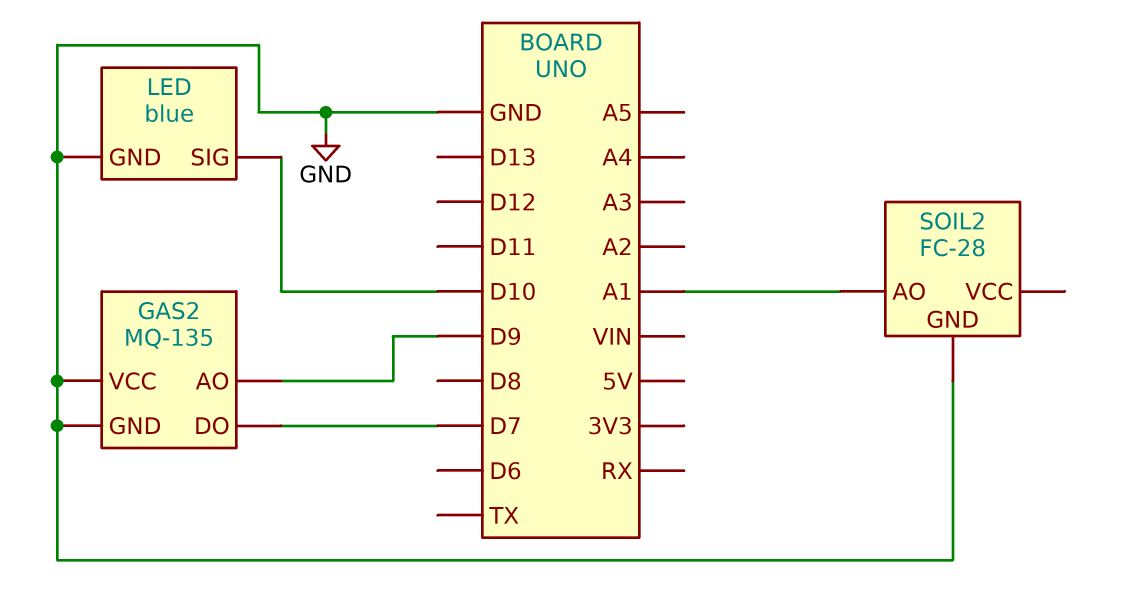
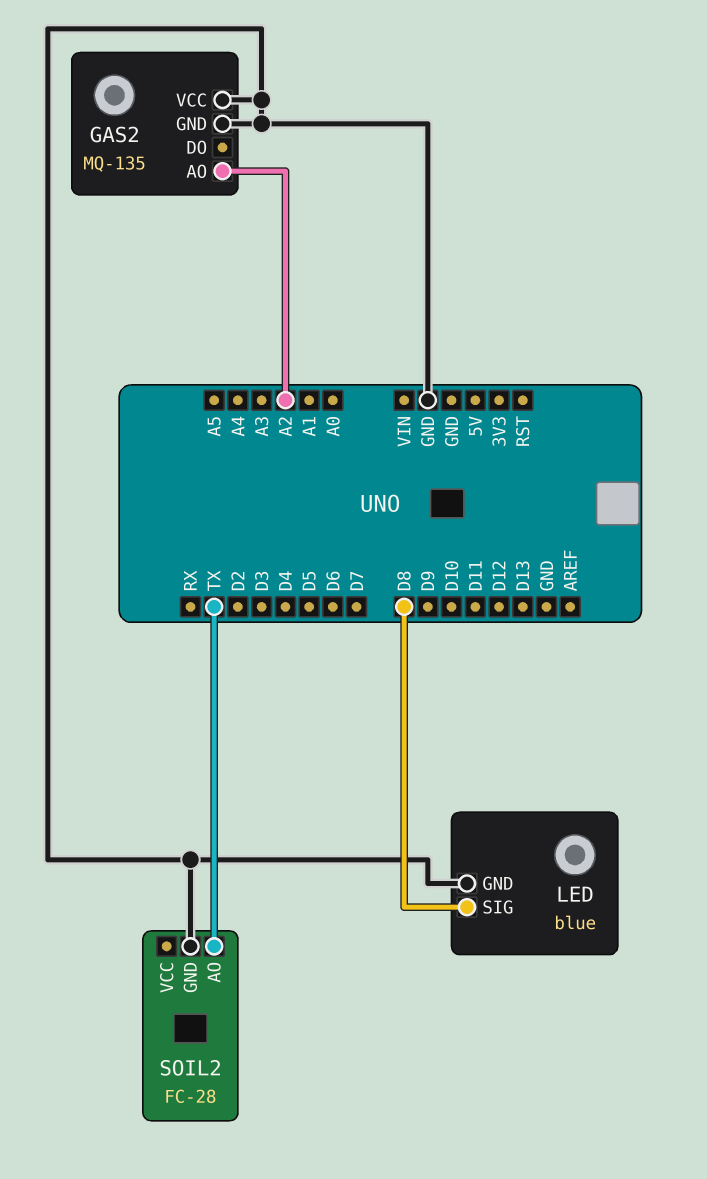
GAS2 pin AO: D9 -> A2
GAS2 pin DO: D7 -> none
LED pin SIG: D10 -> D8
SOIL2 pin AO: A1 -> TX

